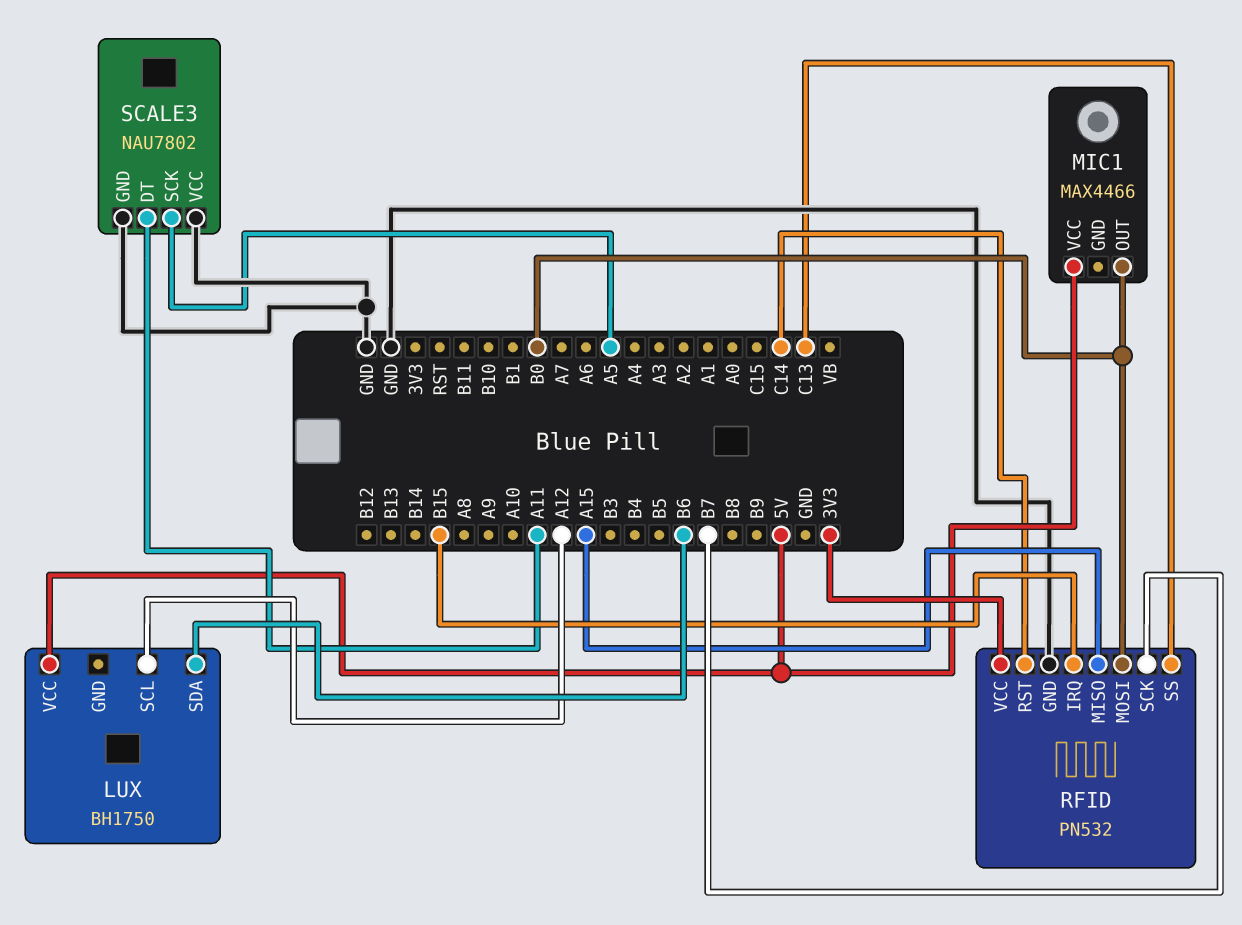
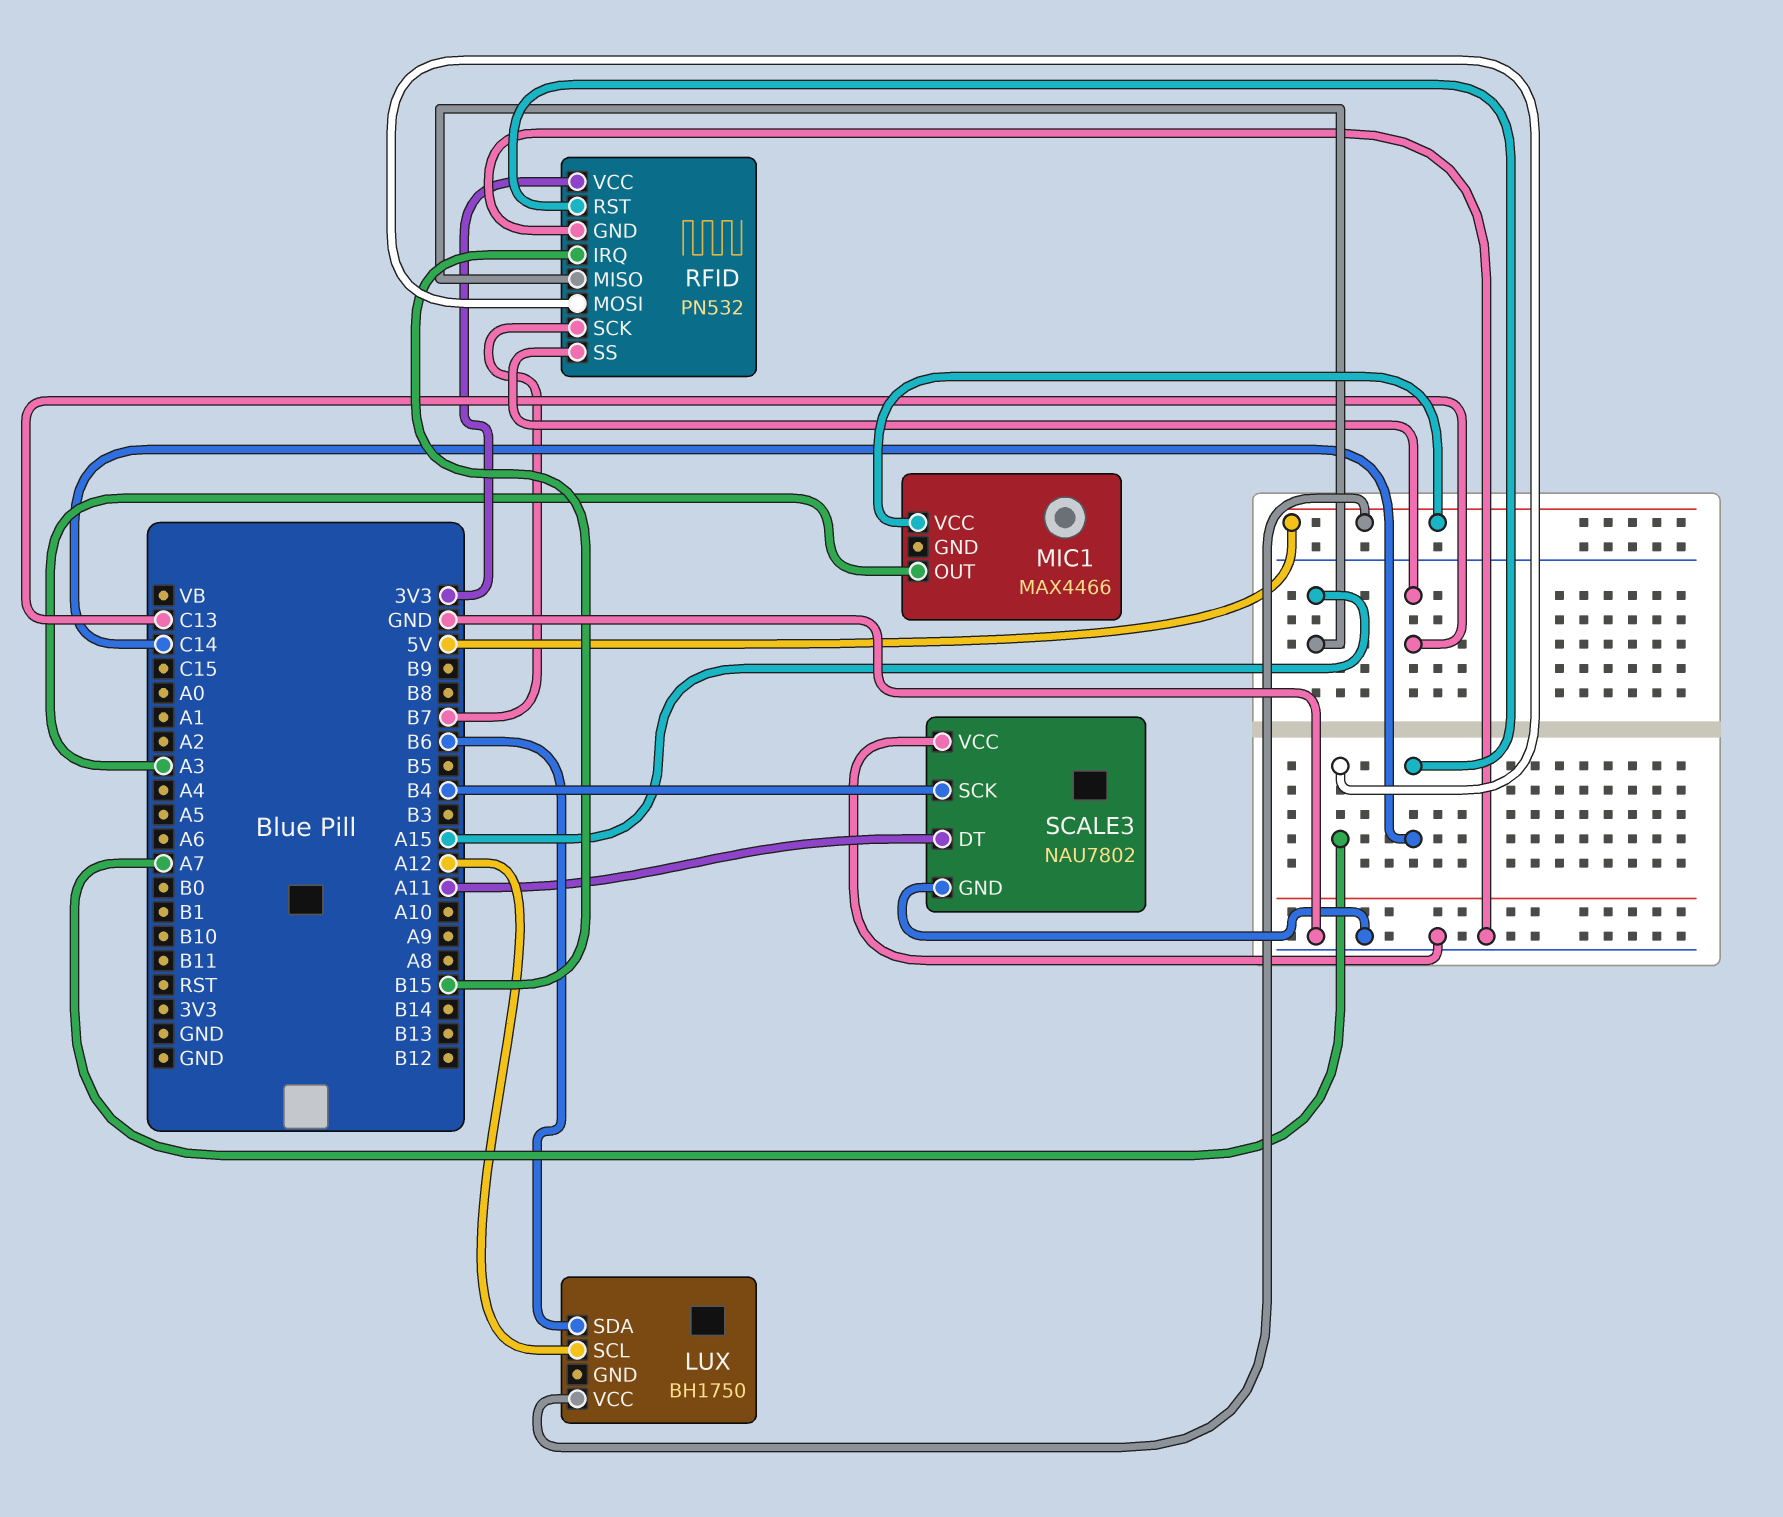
MIC1 pin OUT: B0 -> A3
RFID pin MOSI: B0 -> A7
SCALE3 pin SCK: A5 -> B4

